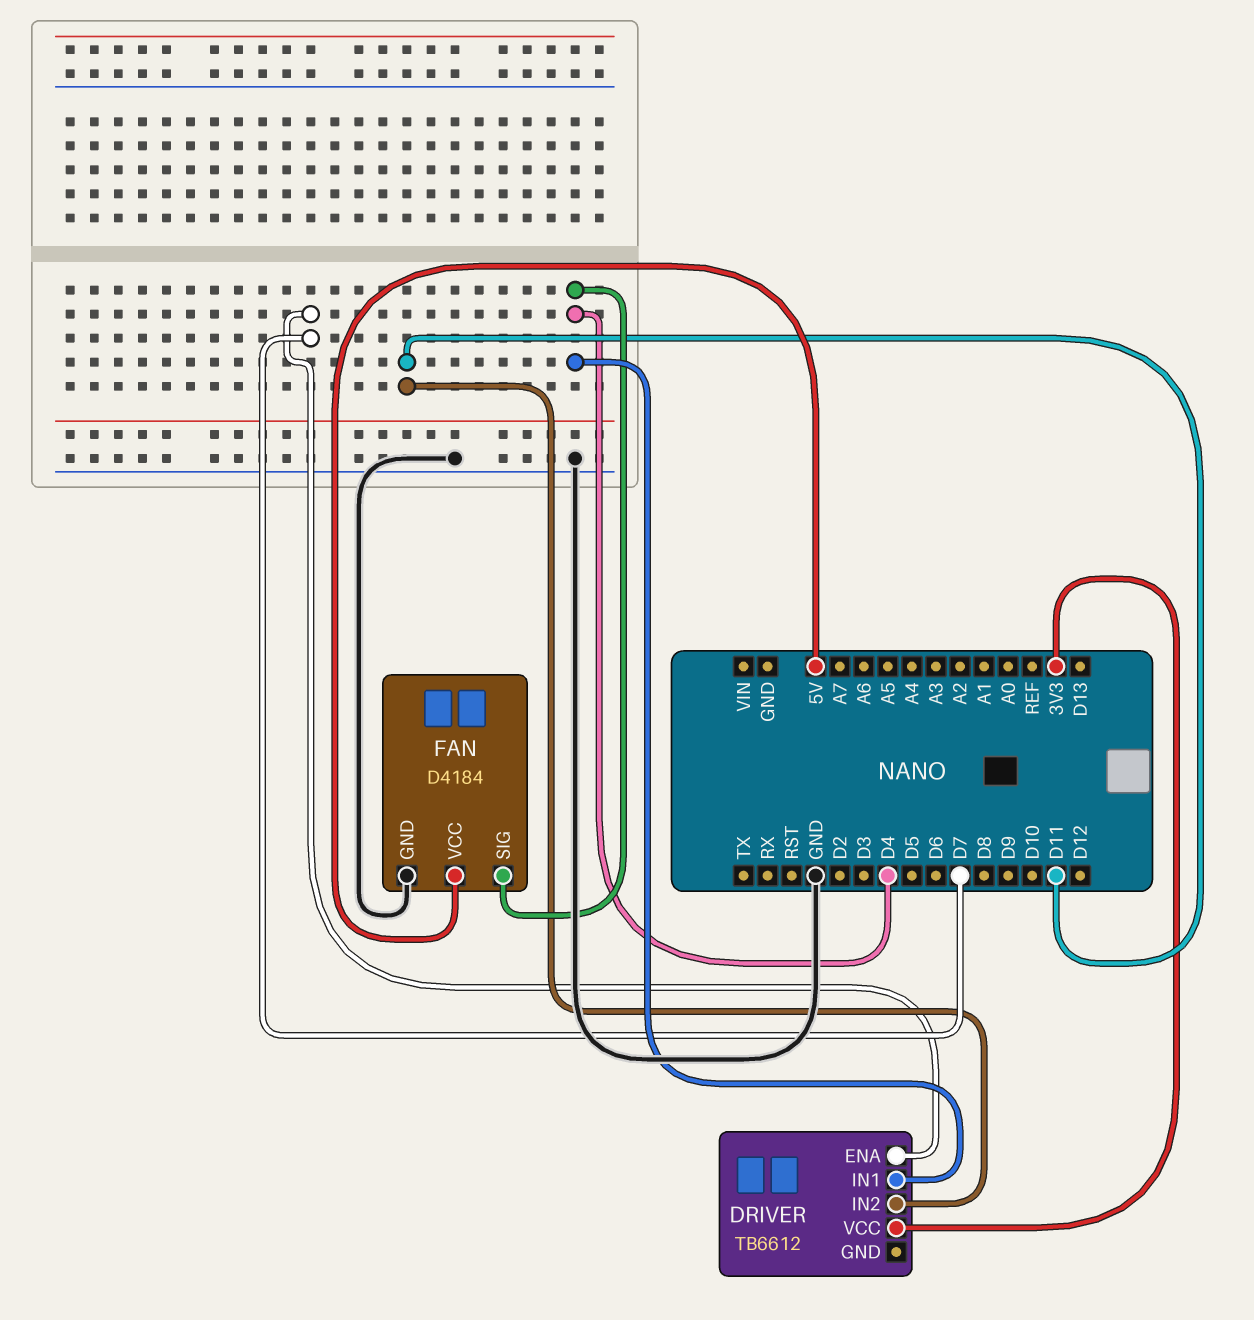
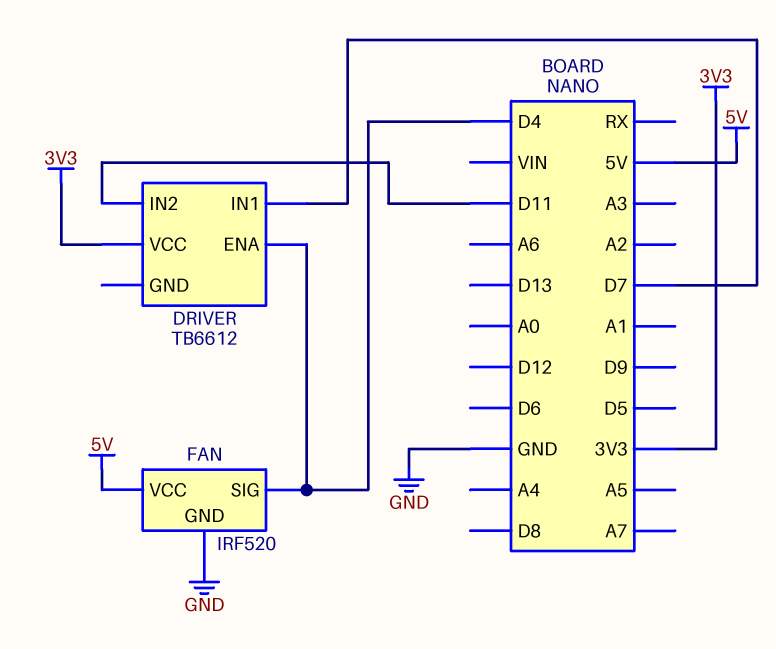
DRIVER pin ENA: D7 -> D4
DRIVER pin IN1: D4 -> D7
FAN: D4184 -> IRF520

